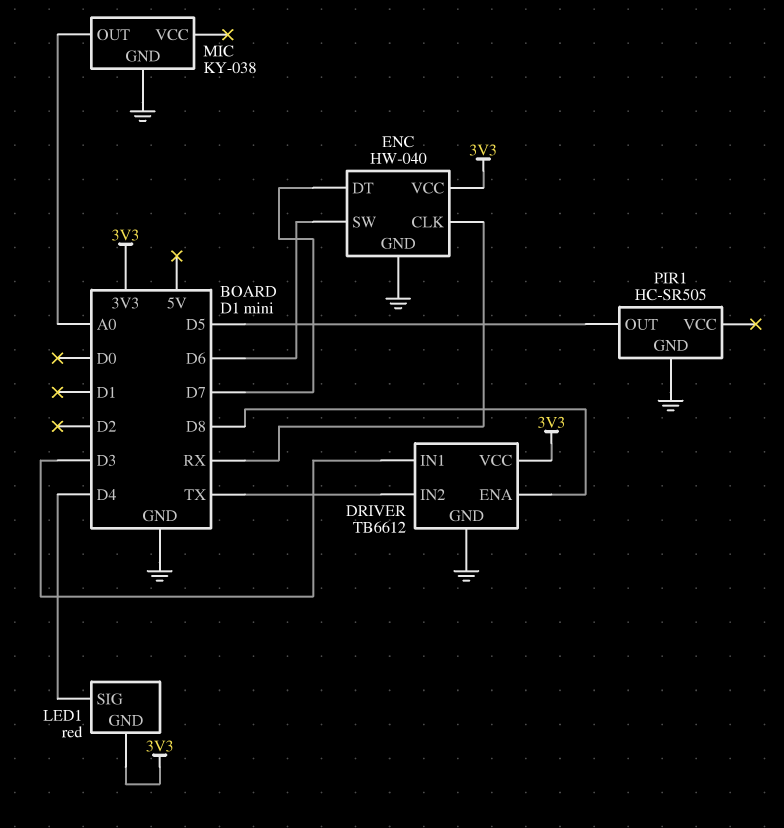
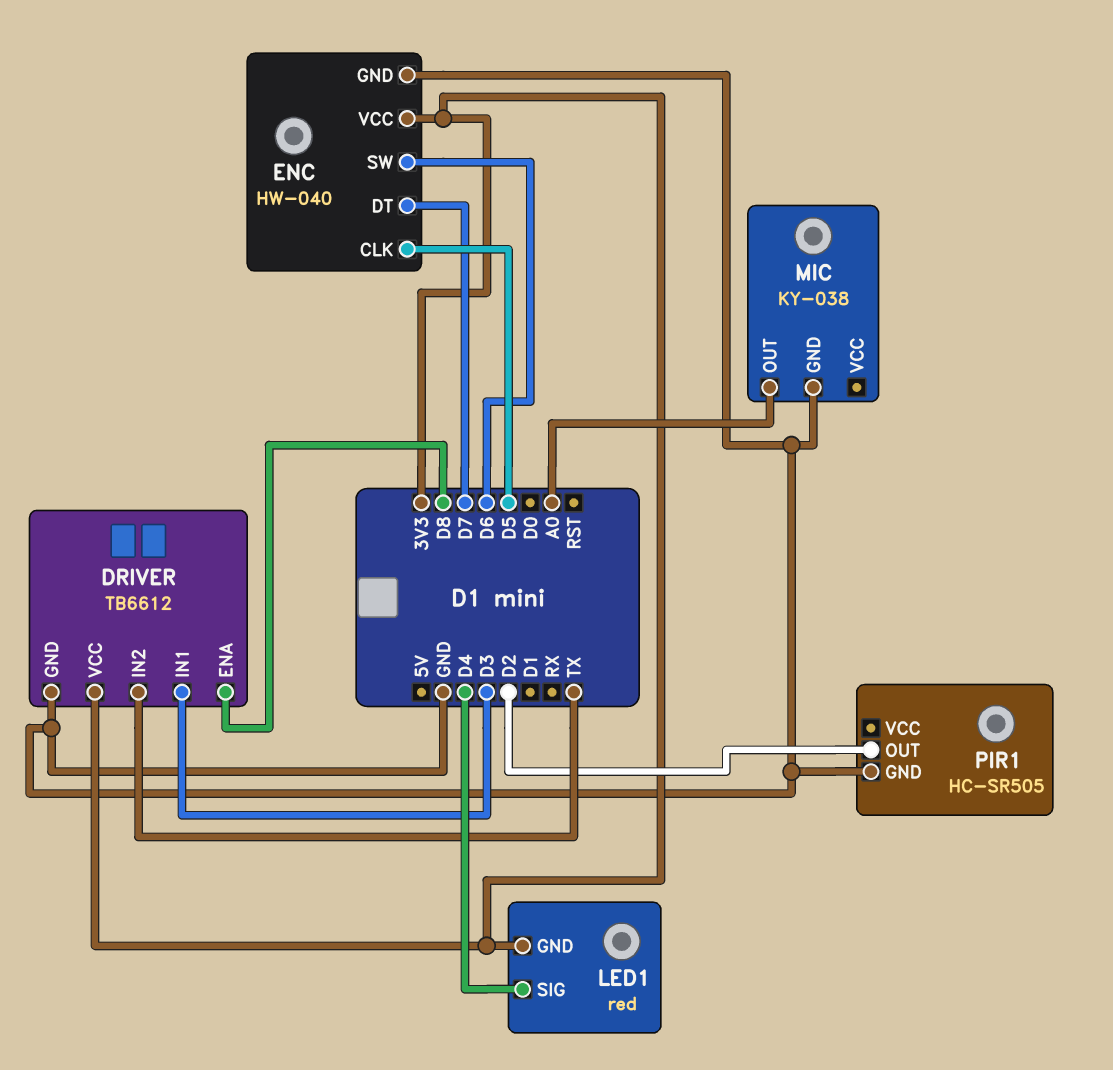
ENC pin CLK: RX -> D5
PIR1 pin OUT: D5 -> D2

